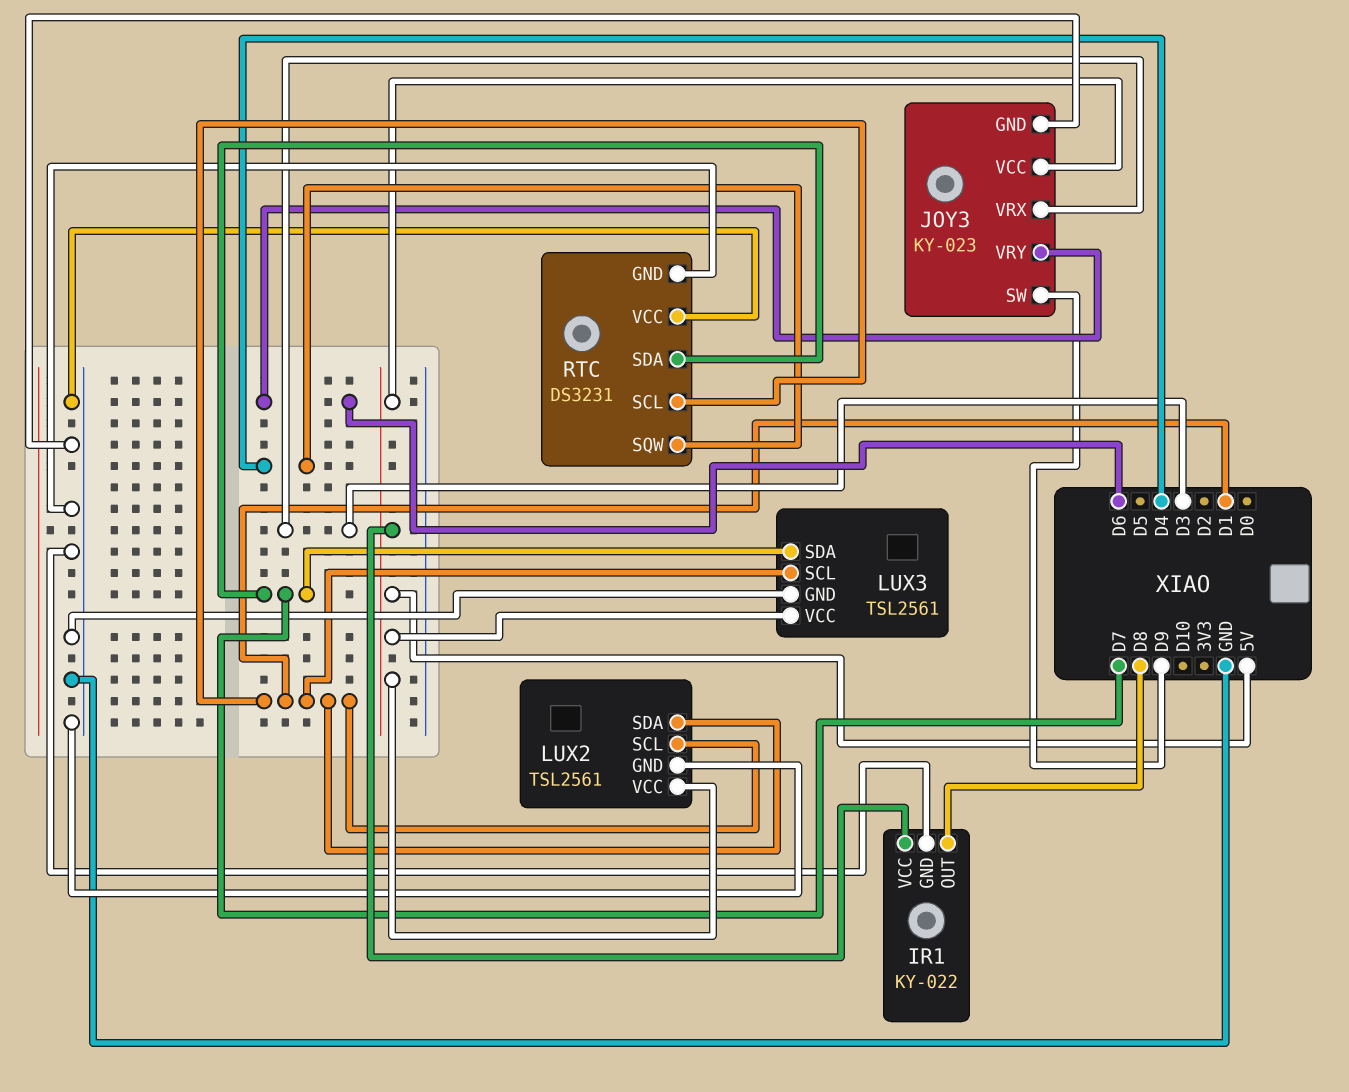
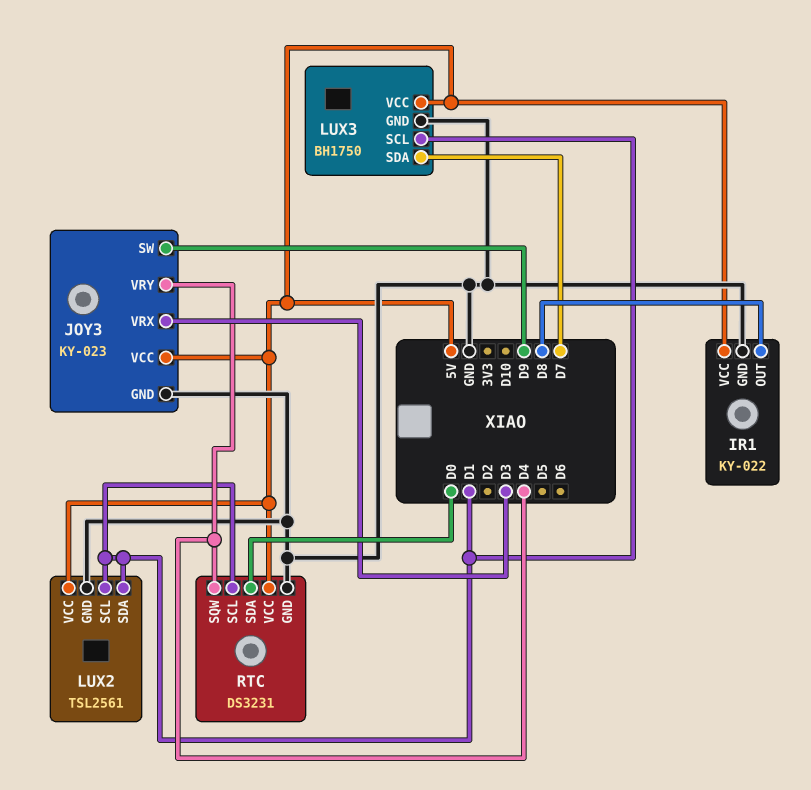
JOY3 pin VRY: D6 -> D4
LUX3: TSL2561 -> BH1750
RTC pin SDA: D7 -> D0
RTC pin VCC: GND -> 5V

